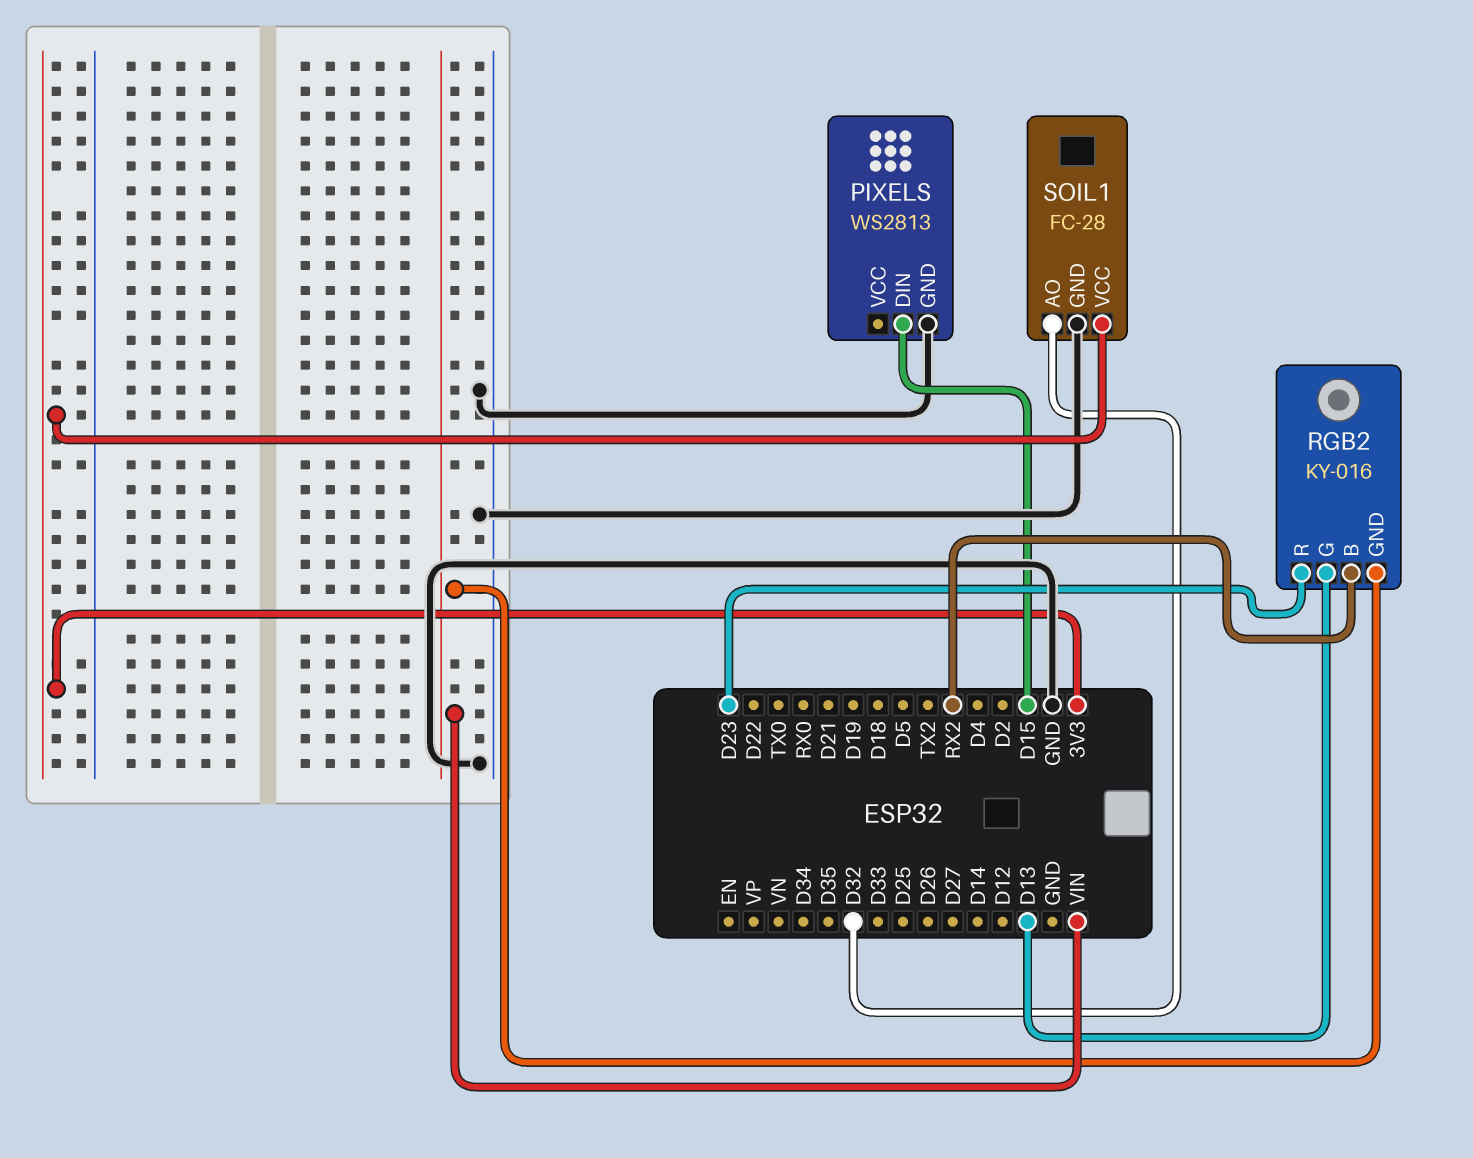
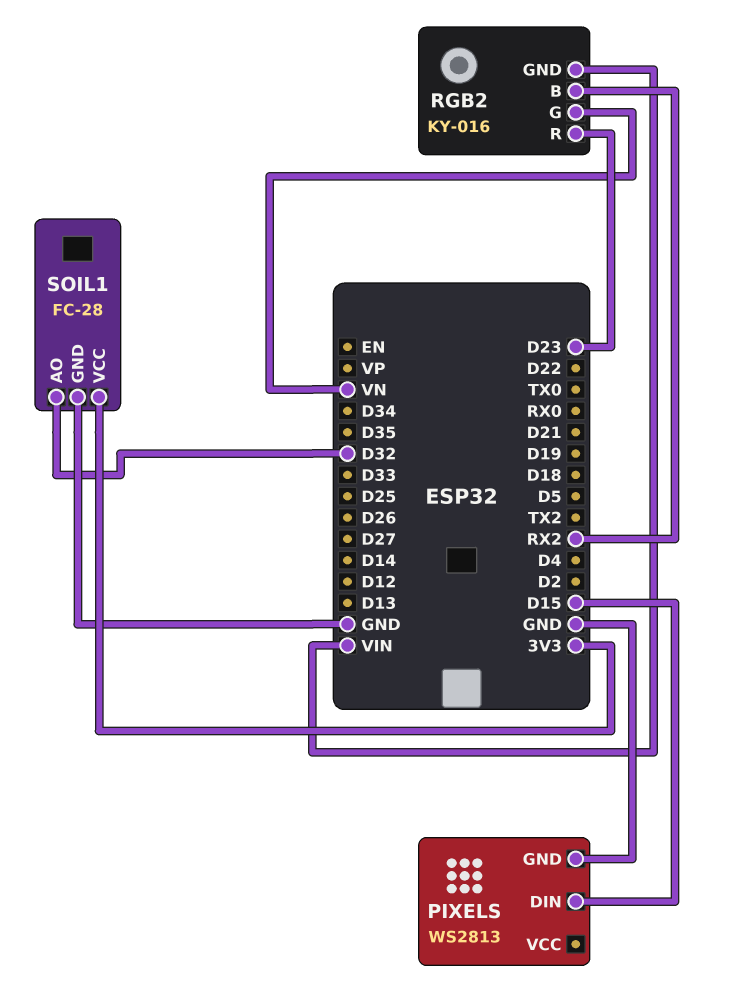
RGB2 pin G: D13 -> VN

